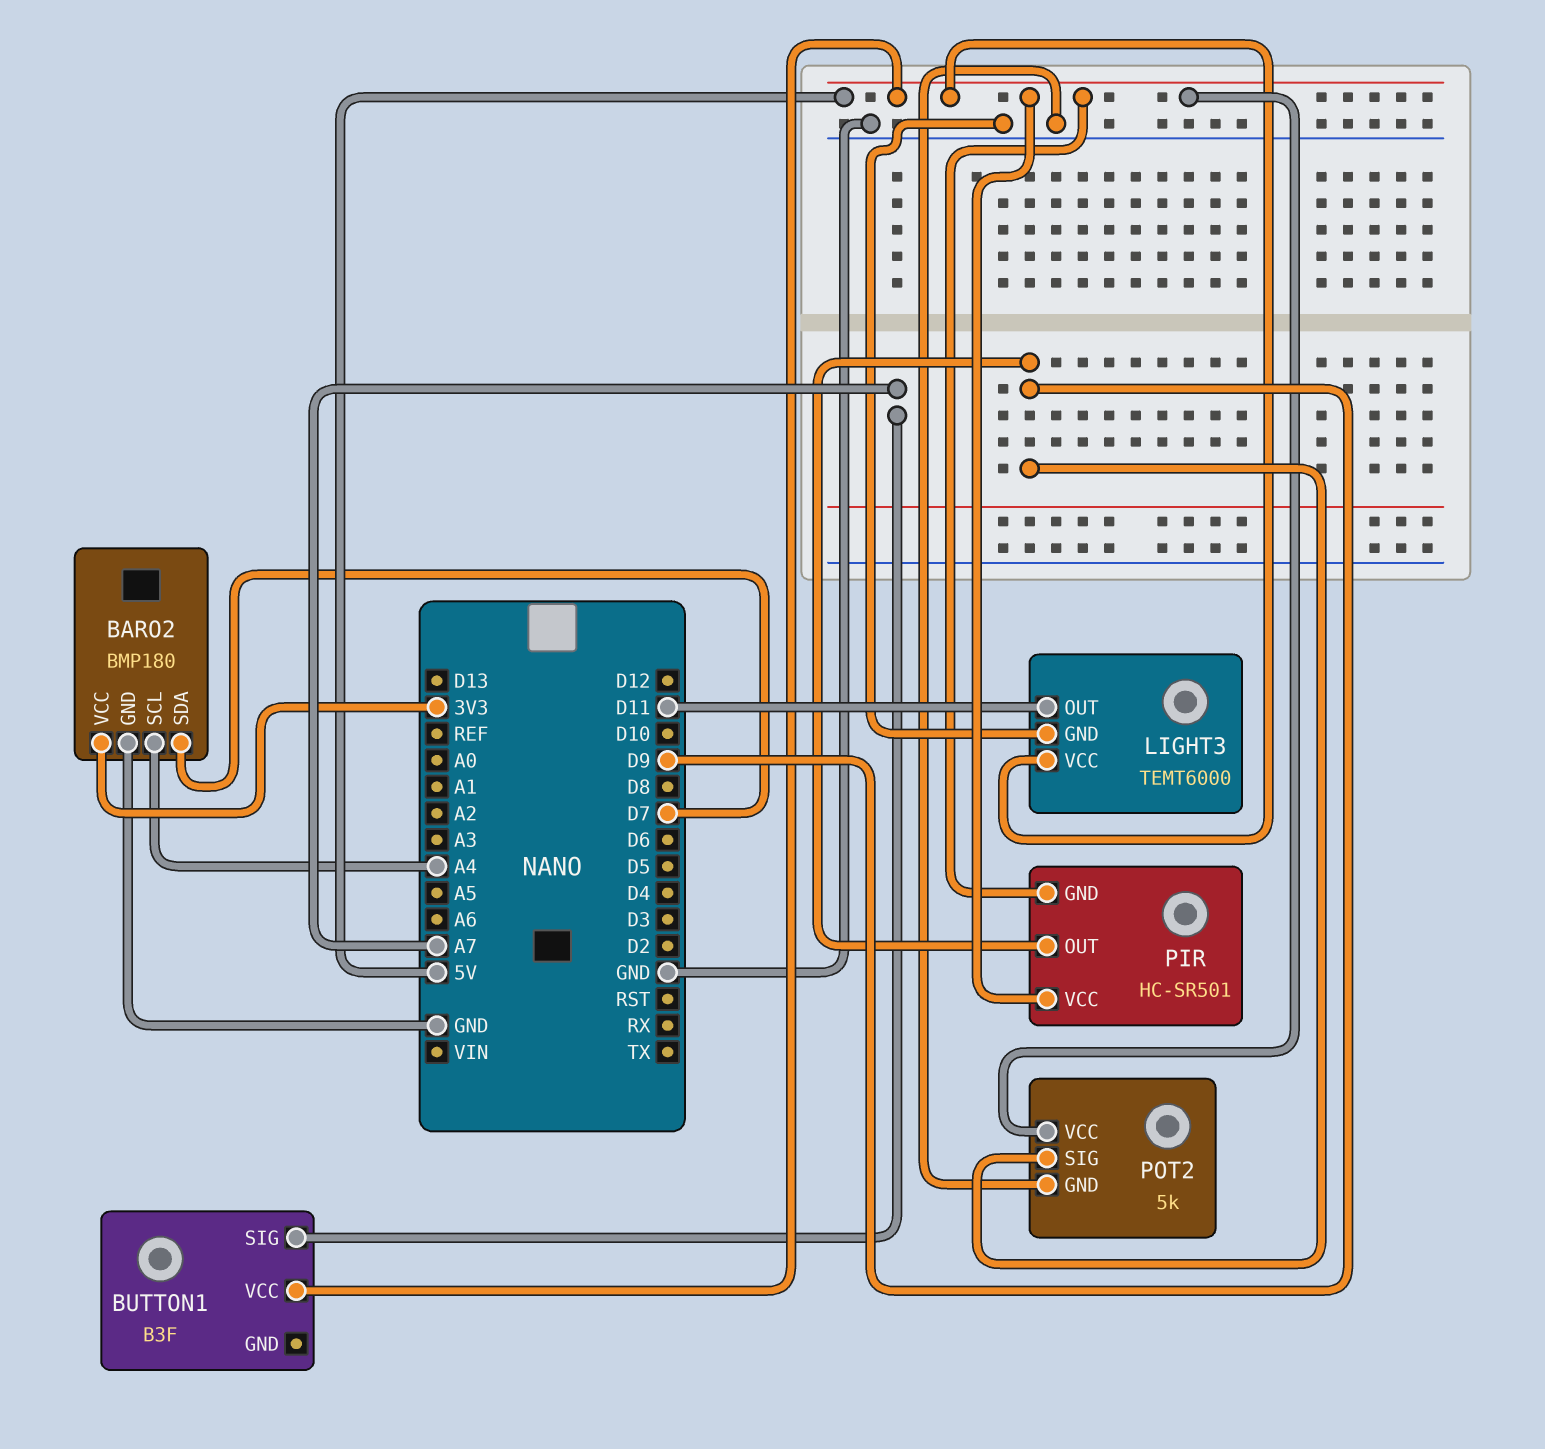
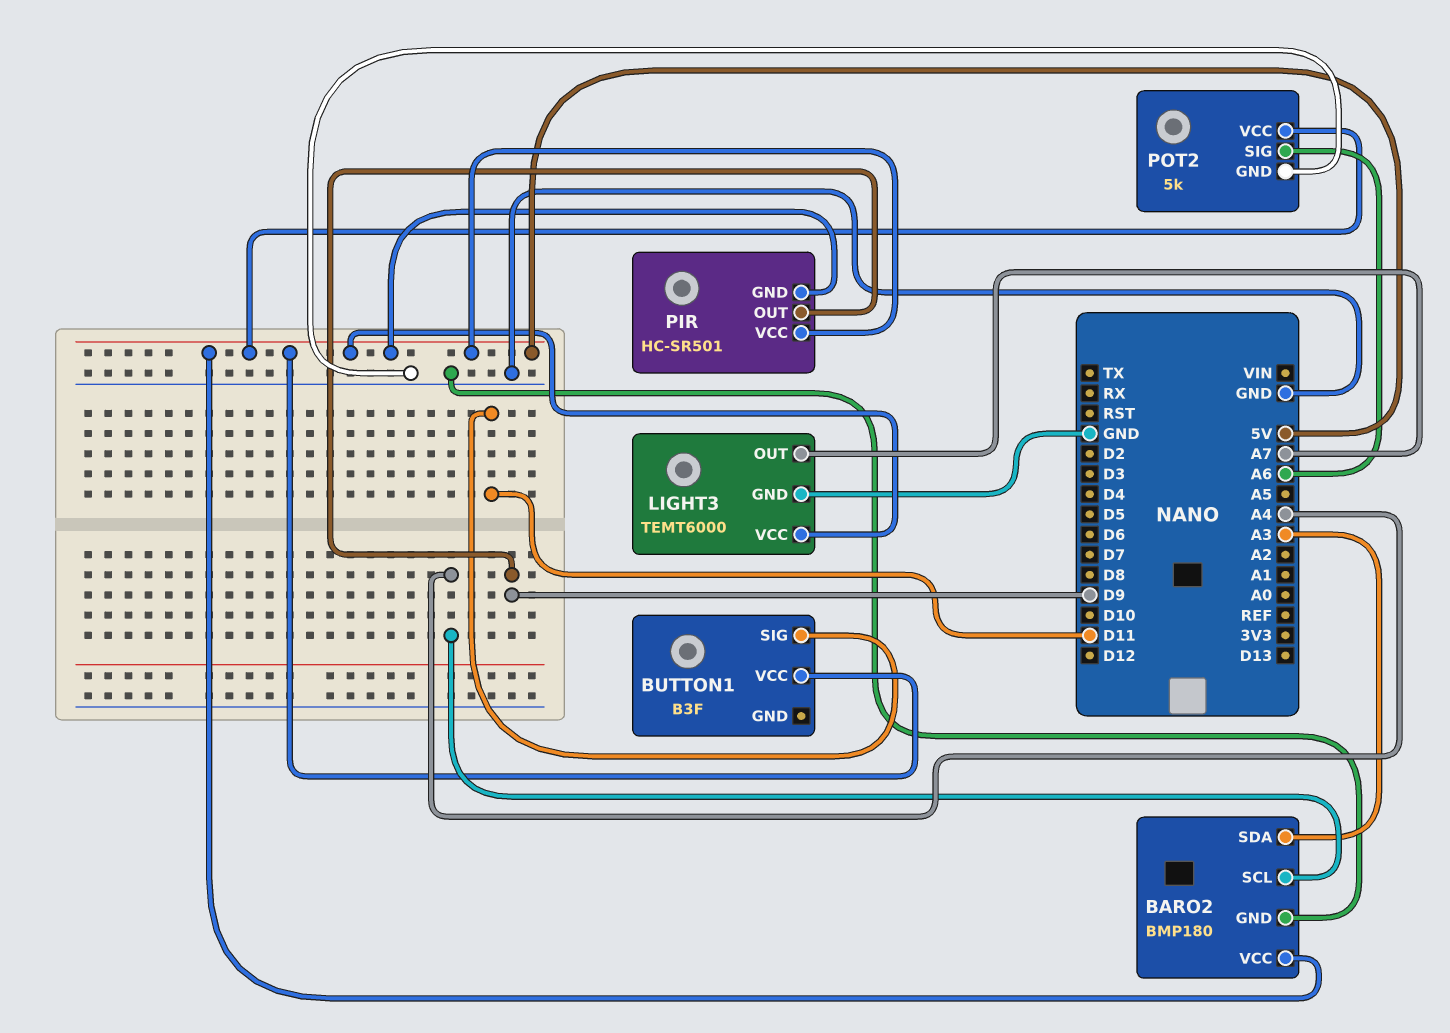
BARO2 pin SDA: D7 -> A3
BARO2 pin VCC: 3V3 -> 5V
BUTTON1 pin SIG: A7 -> D11
LIGHT3 pin OUT: D11 -> A7
POT2 pin SIG: D9 -> A6

